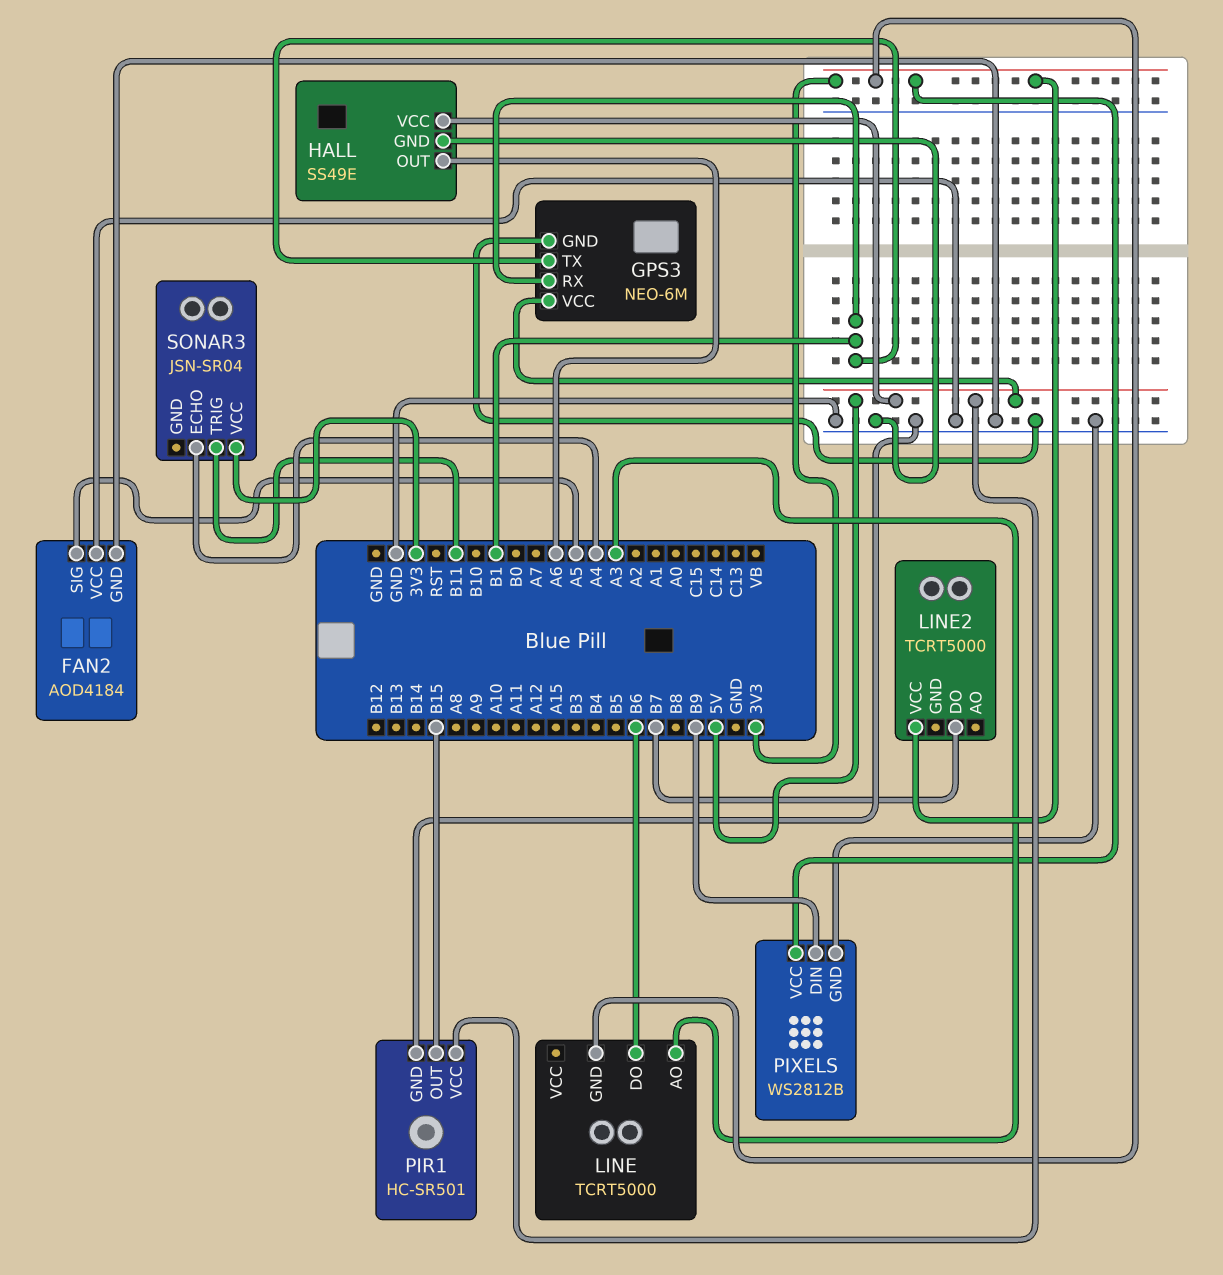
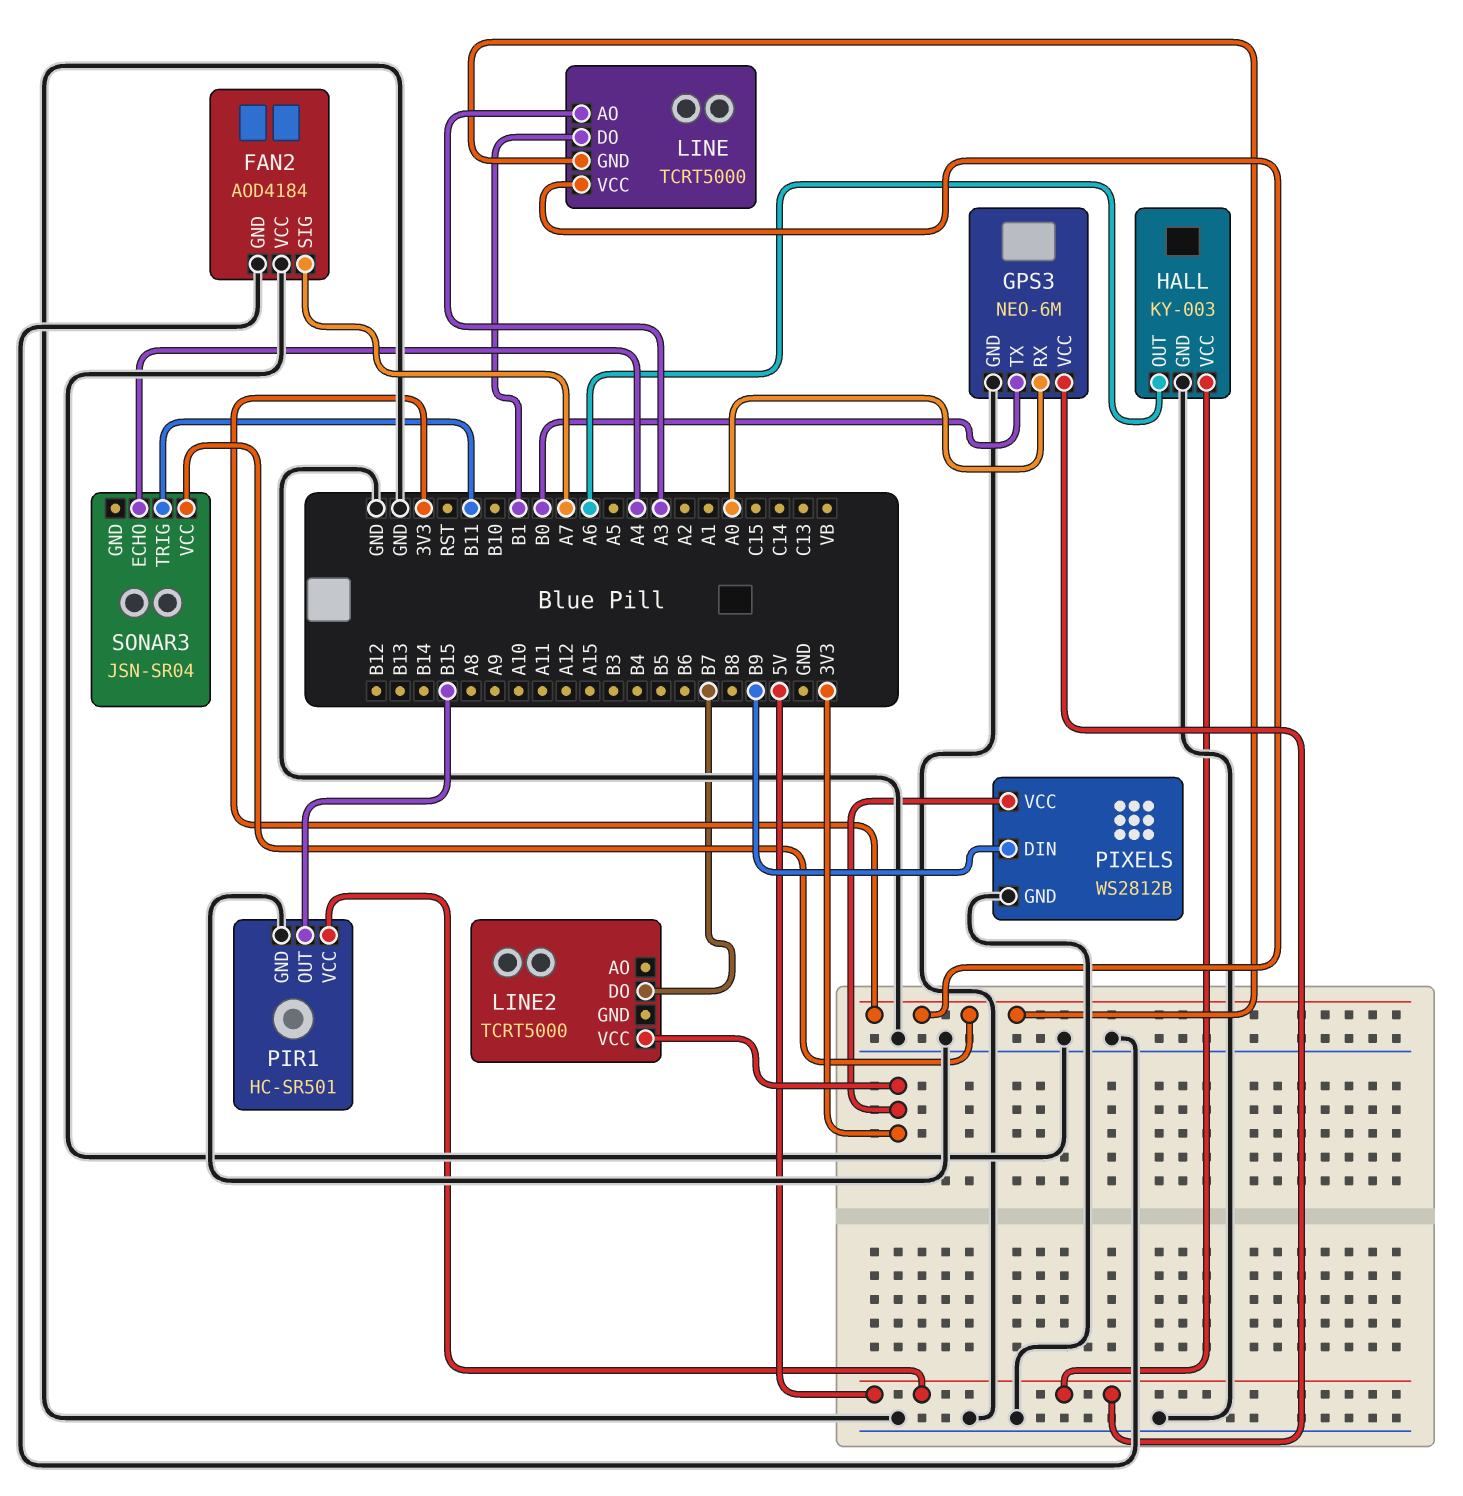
FAN2 pin SIG: A5 -> A7
GPS3 pin RX: B1 -> A0
GPS3 pin TX: B1 -> B0
HALL: SS49E -> KY-003
LINE pin DO: B6 -> B1
LINE pin VCC: none -> 3V3

